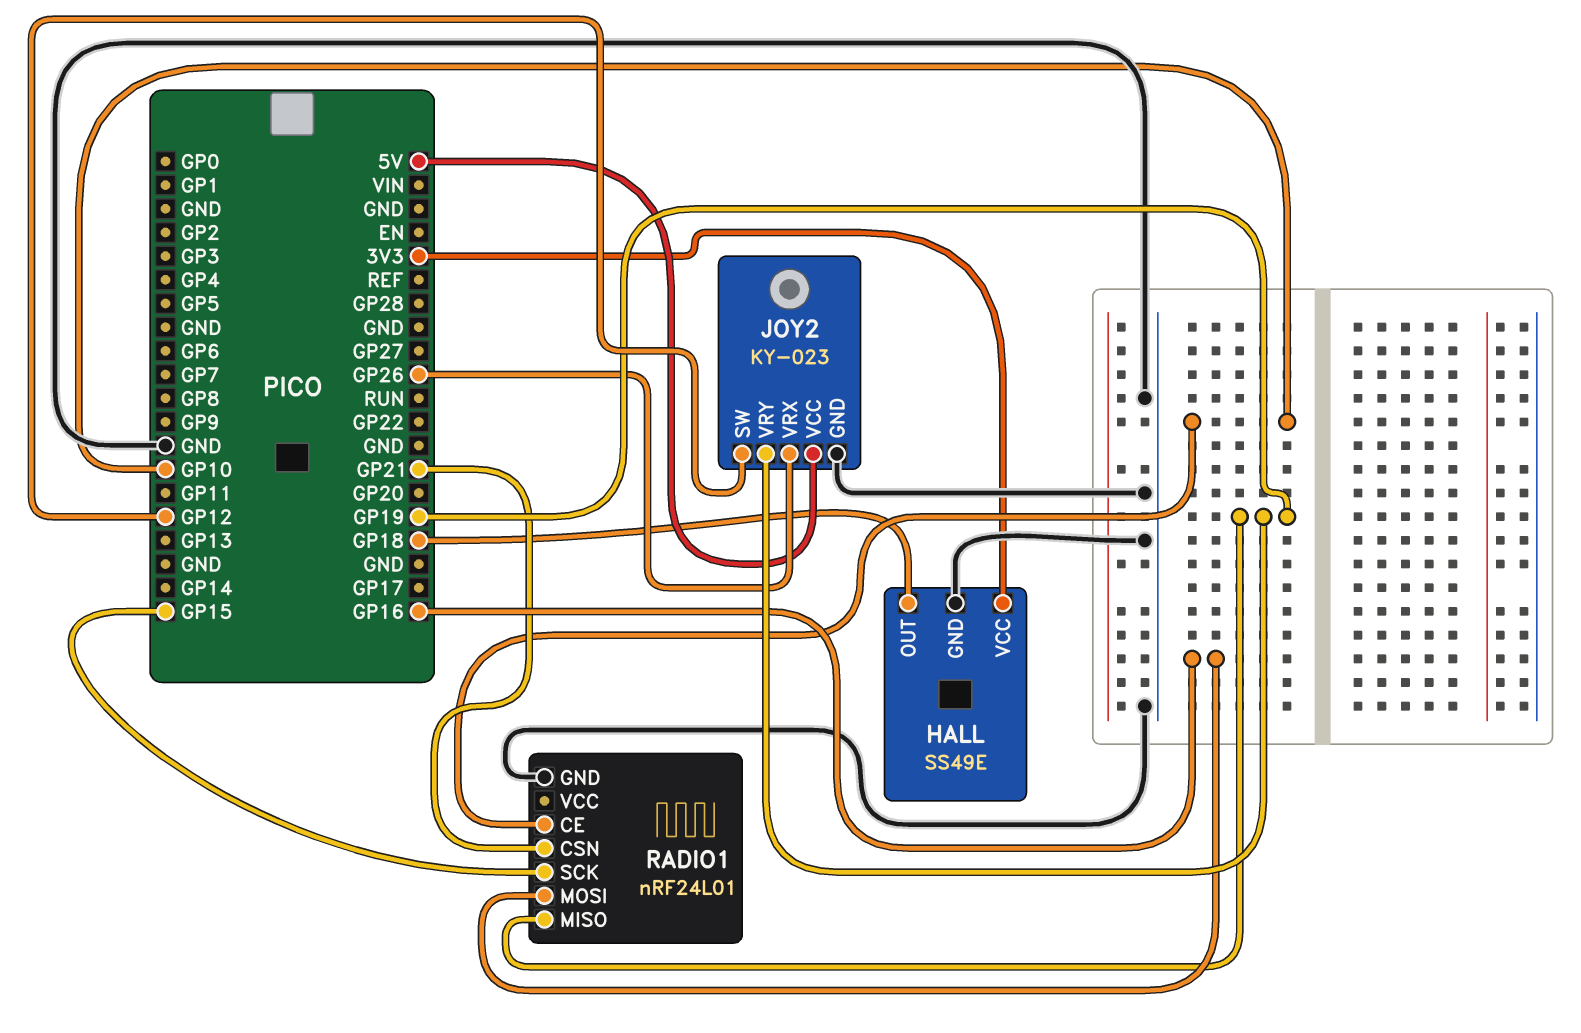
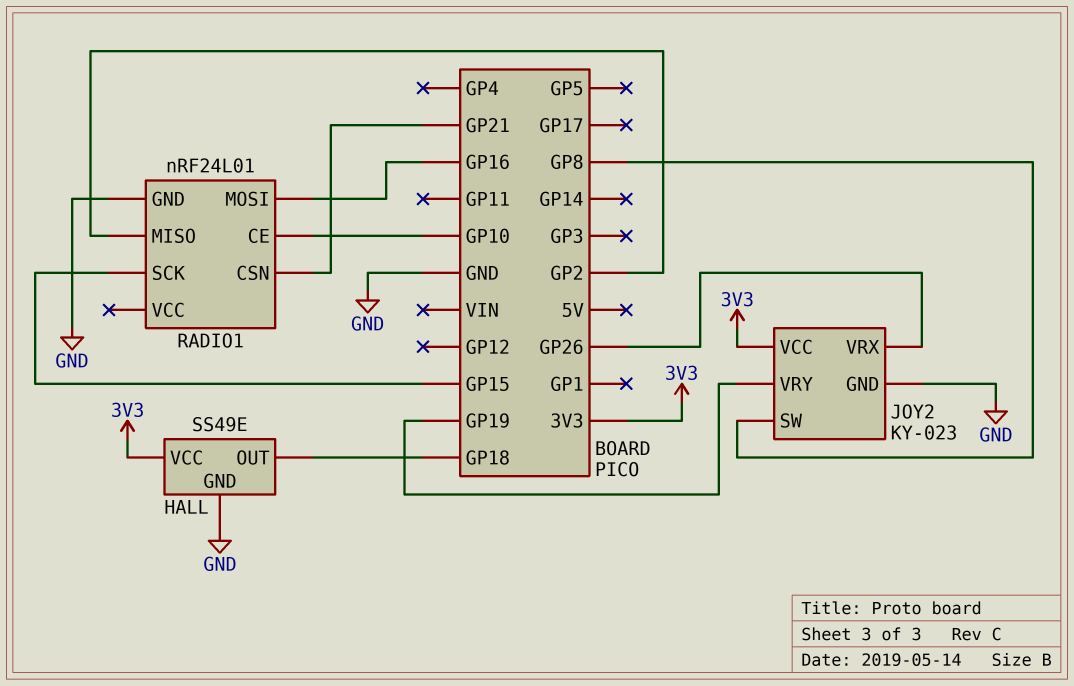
JOY2 pin SW: GP12 -> GP8
JOY2 pin VCC: 5V -> 3V3
RADIO1 pin MISO: GP19 -> GP2

